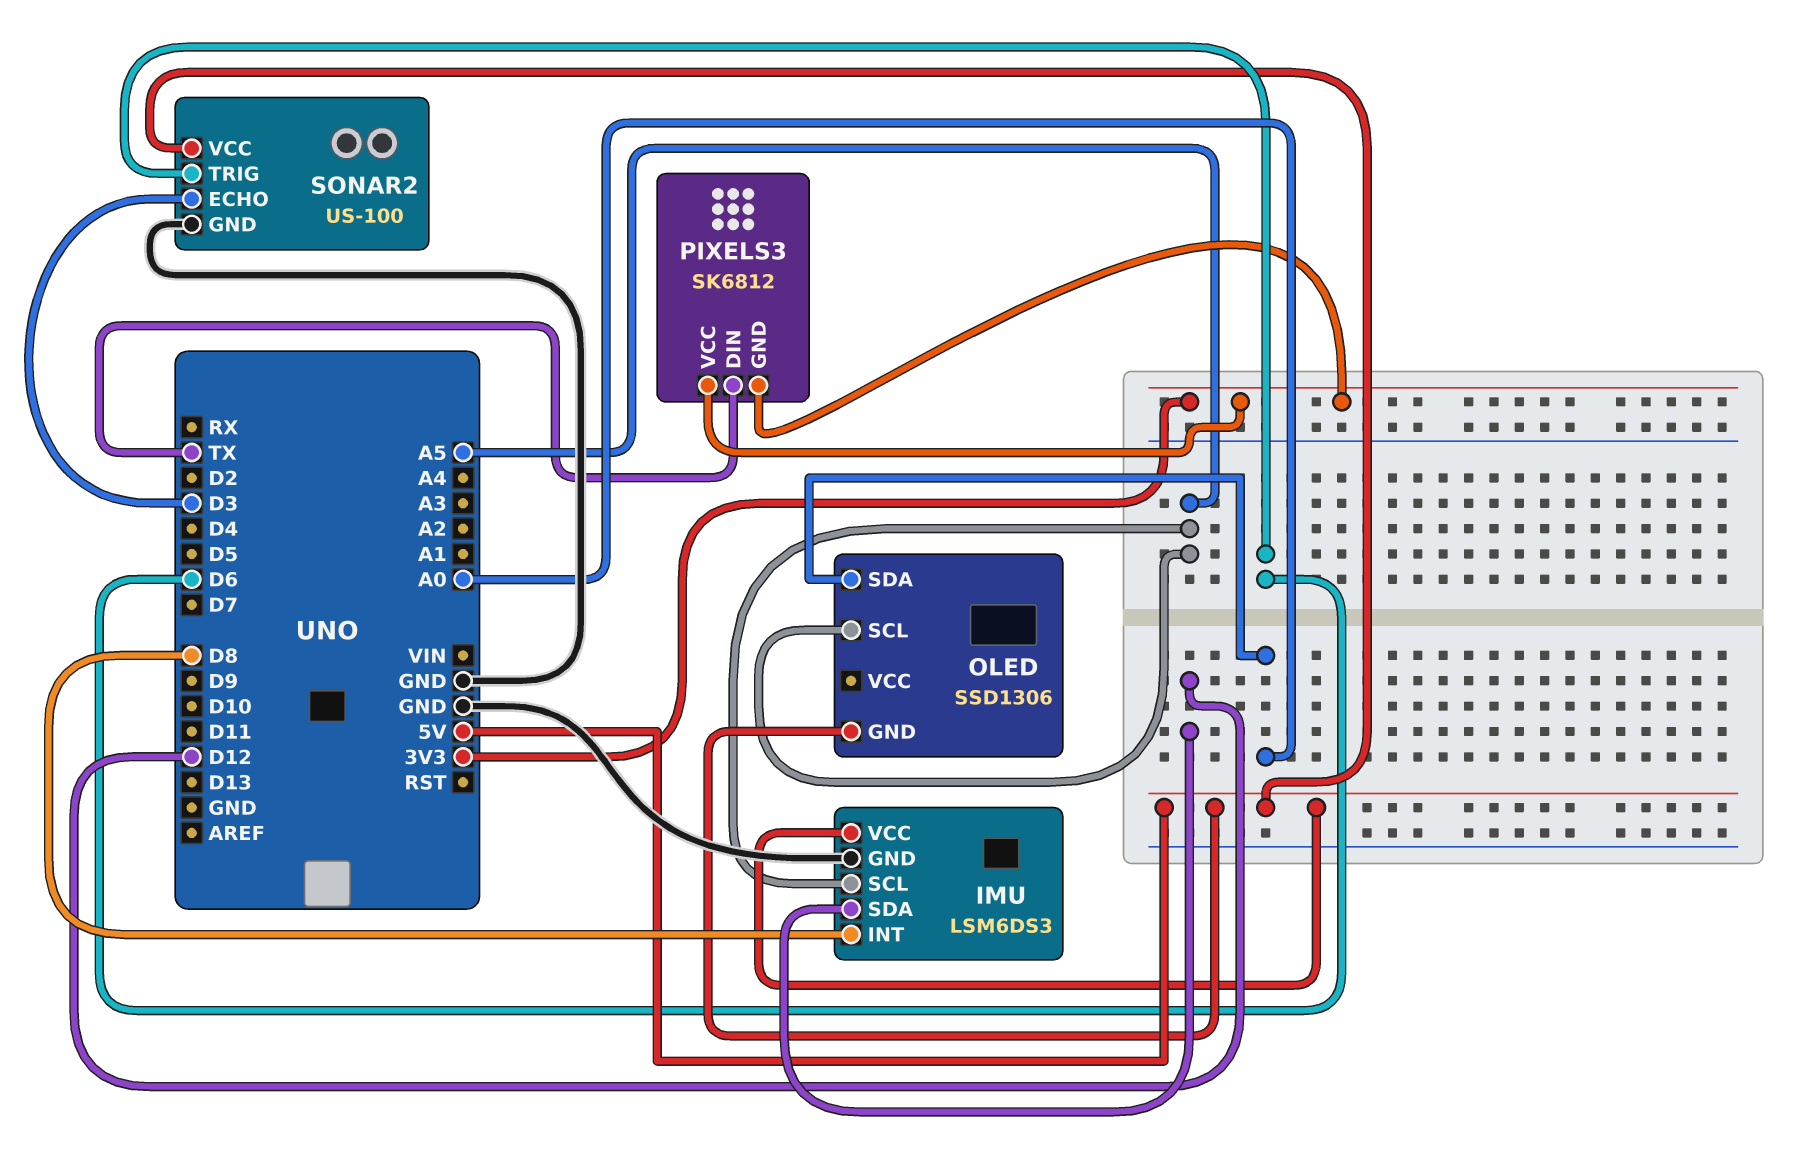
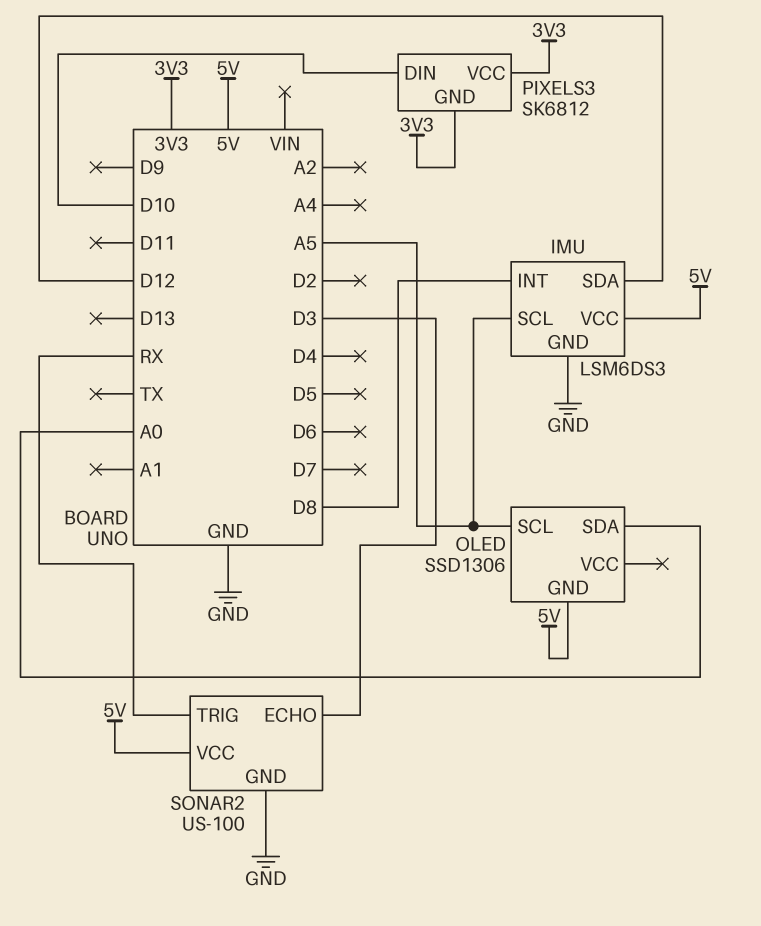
PIXELS3 pin DIN: TX -> D10
SONAR2 pin TRIG: D6 -> RX

